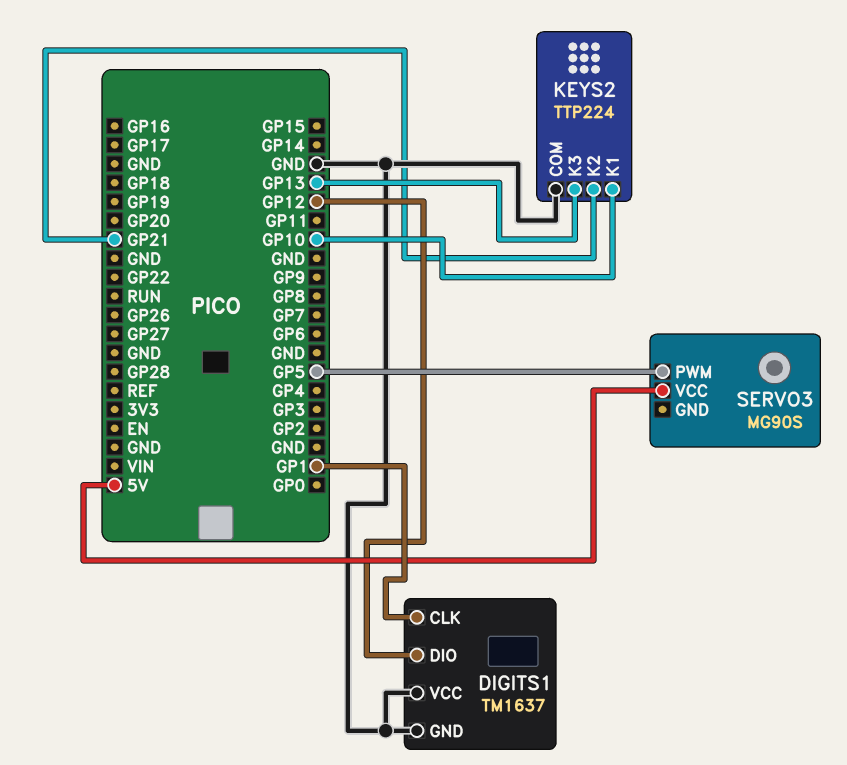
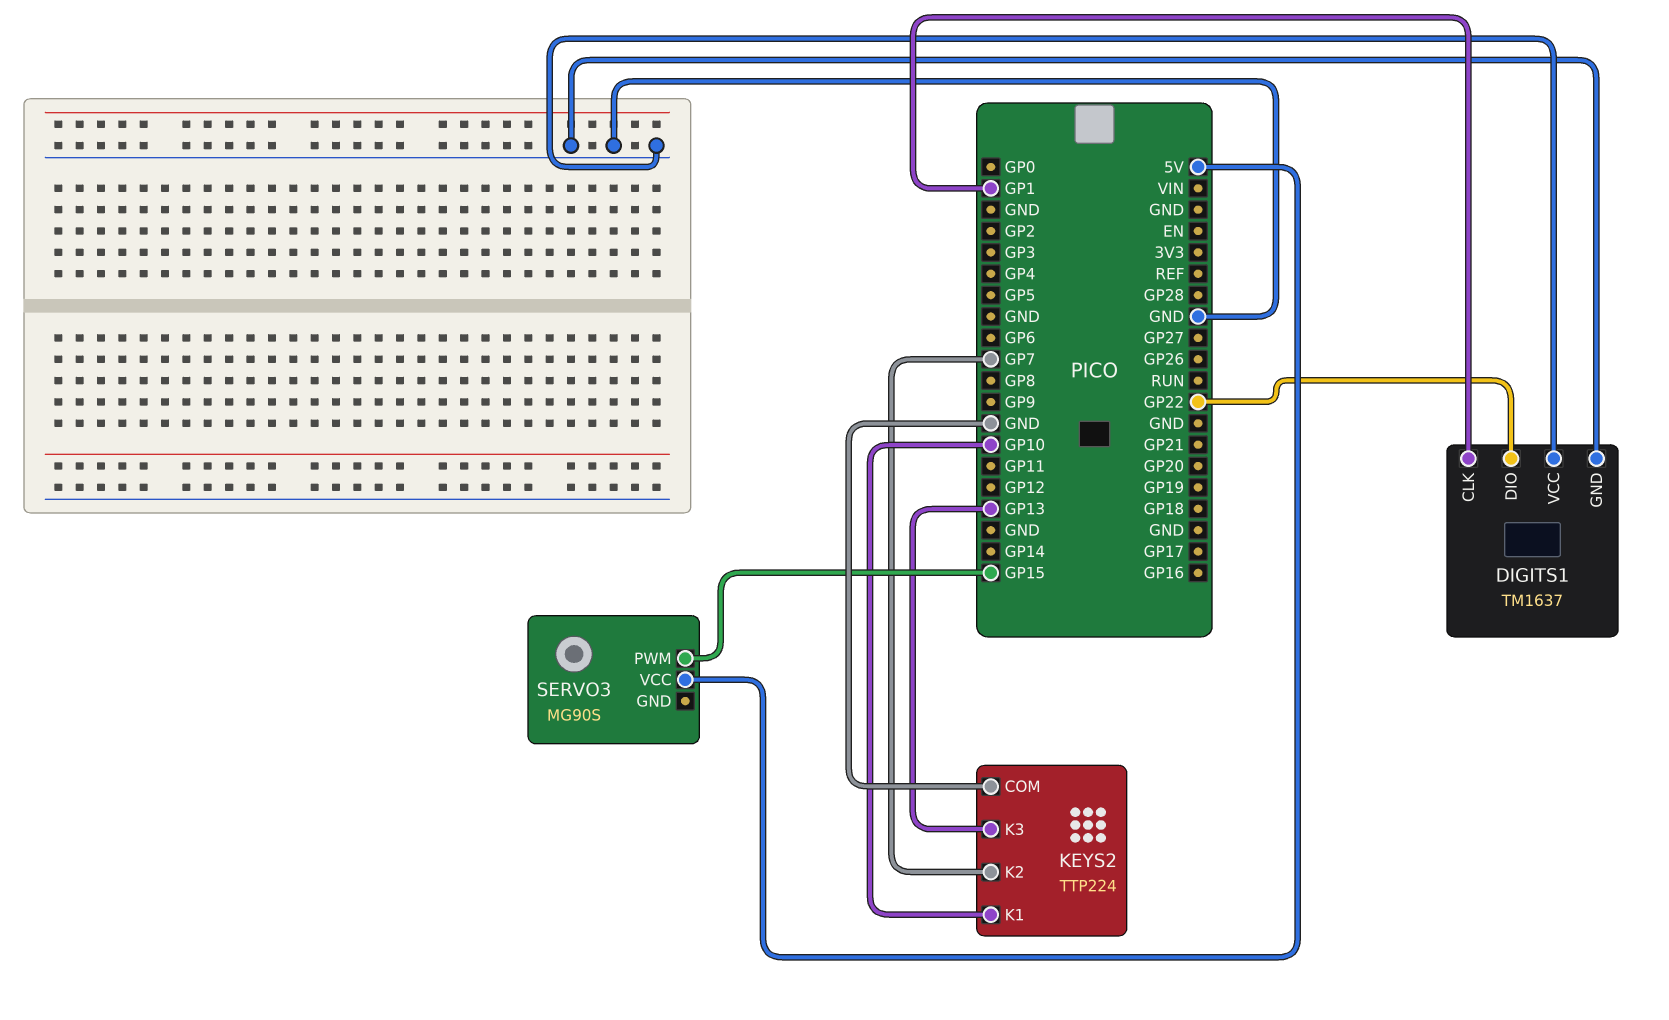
DIGITS1 pin DIO: GP12 -> GP22
KEYS2 pin K2: GP21 -> GP7
SERVO3 pin PWM: GP5 -> GP15

